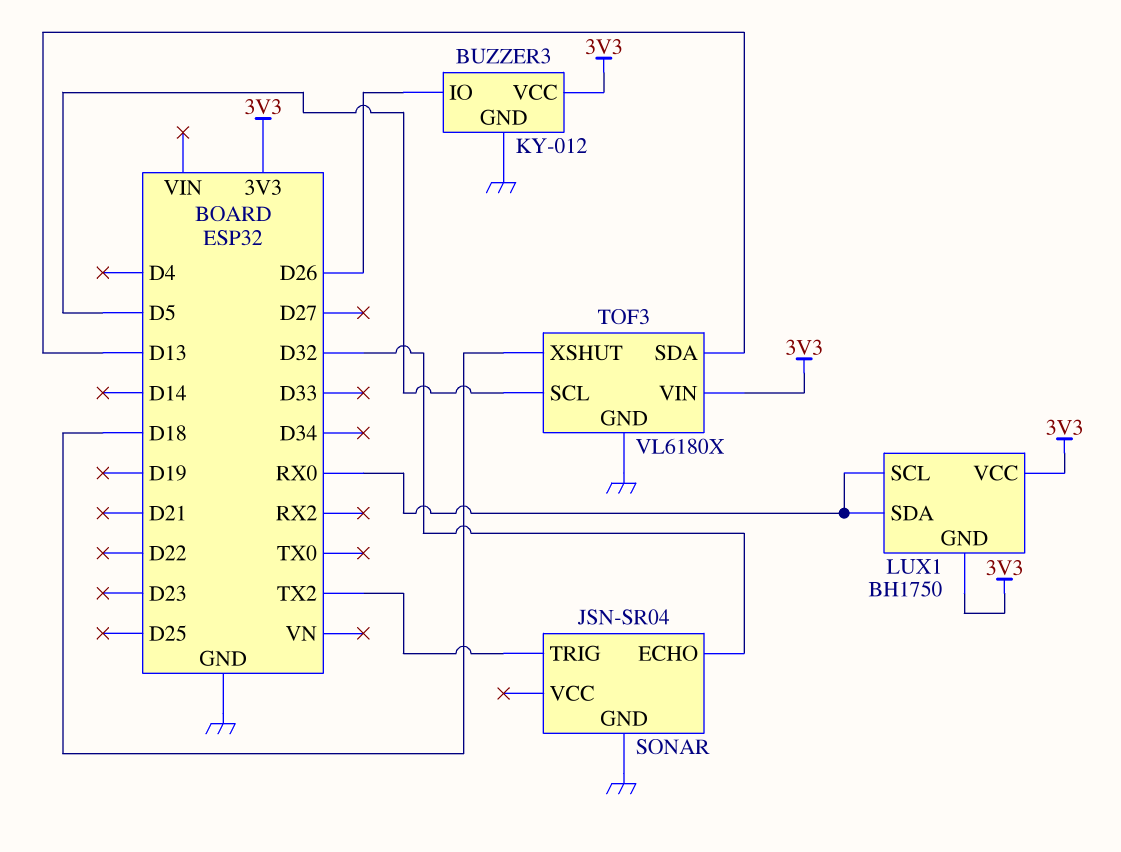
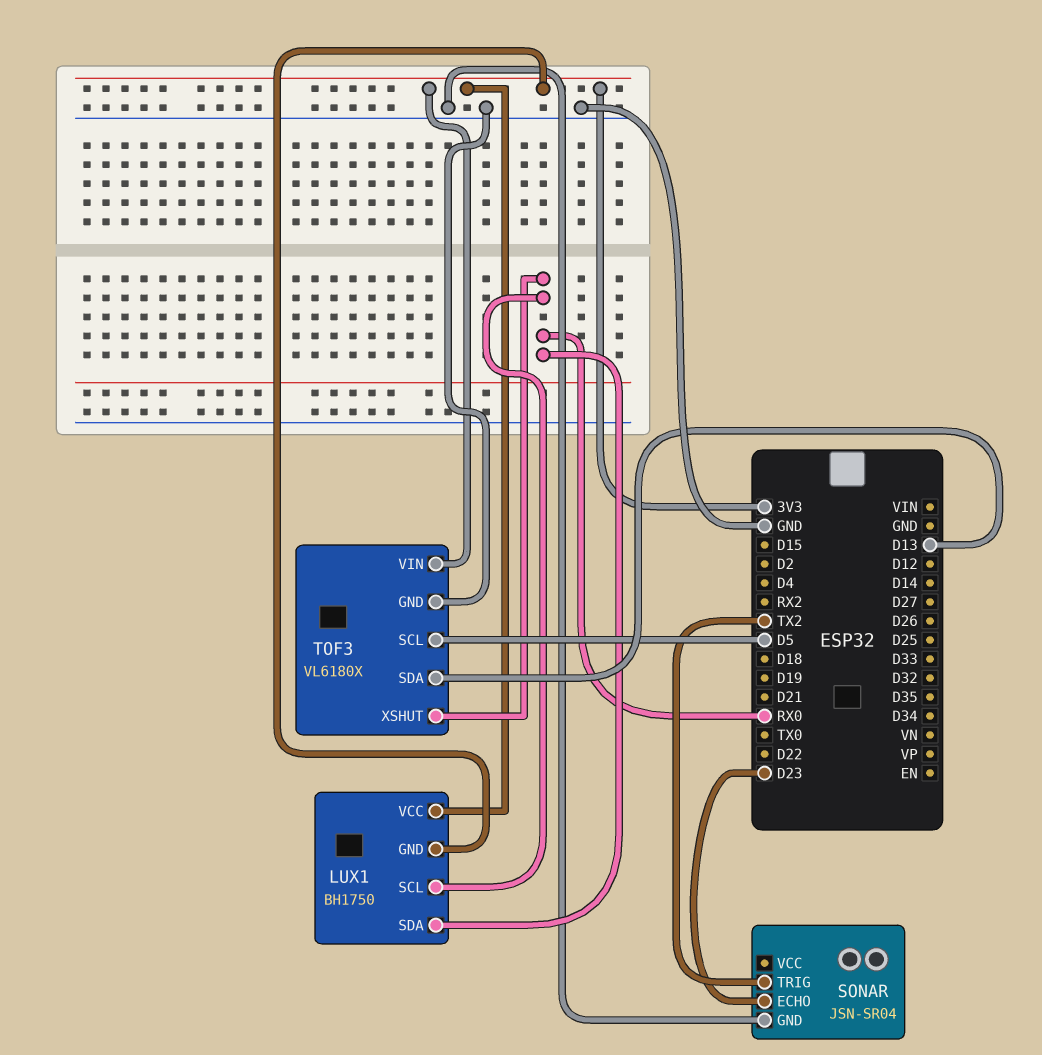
BUZZER3: KY-012 -> none
BUZZER3 pin GND: GND -> none
BUZZER3 pin IO: D26 -> none
BUZZER3 pin VCC: 3V3 -> none
SONAR pin ECHO: D32 -> D23
TOF3 pin XSHUT: D18 -> RX0

